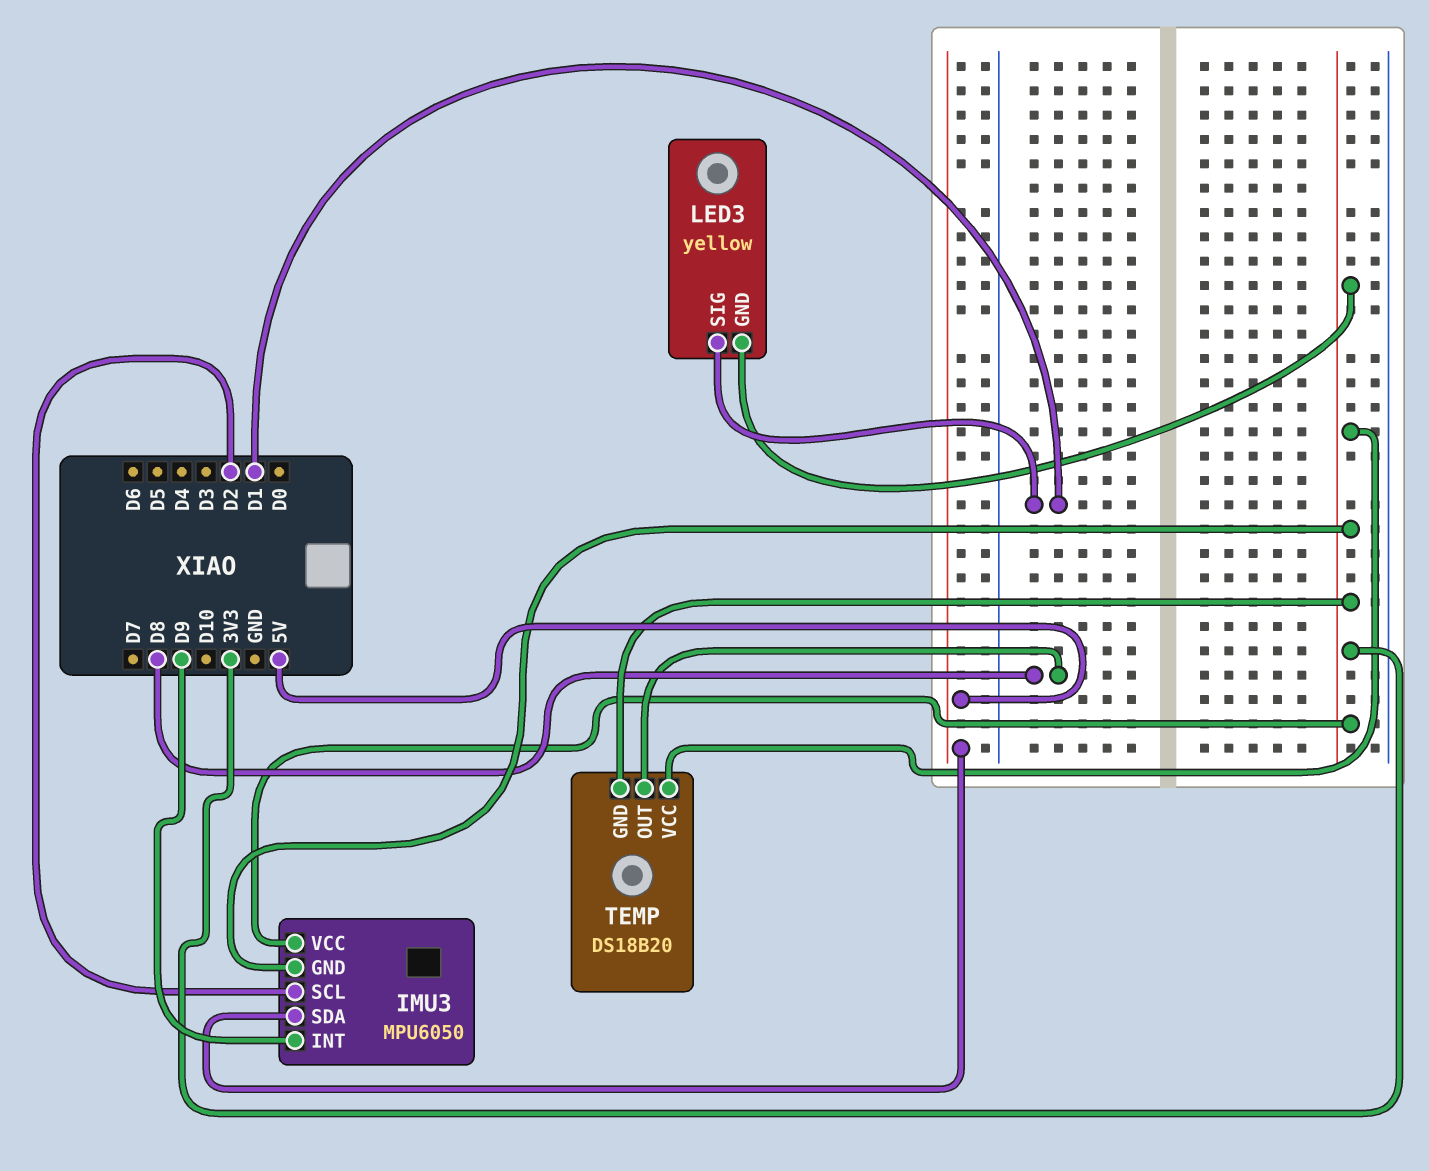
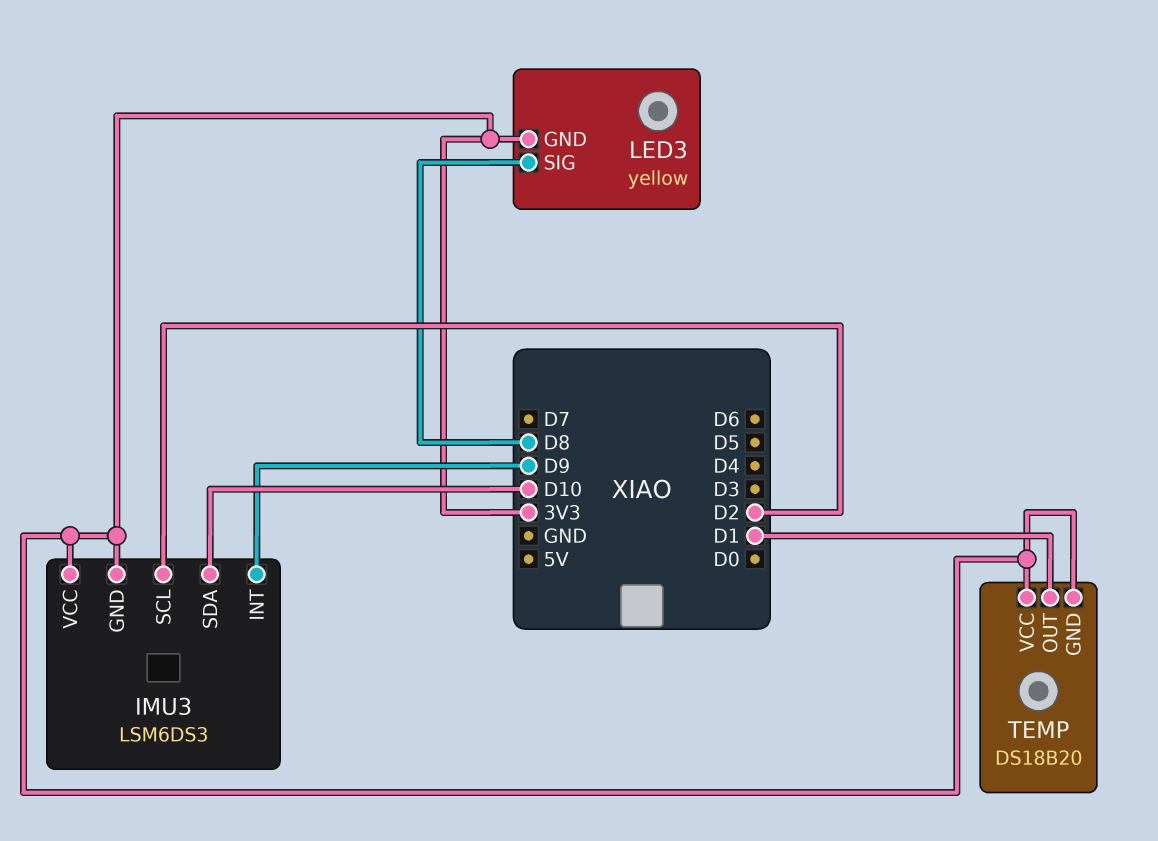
IMU3: MPU6050 -> LSM6DS3
IMU3 pin SDA: 5V -> D10
LED3 pin SIG: D1 -> D8
TEMP pin OUT: D8 -> D1

